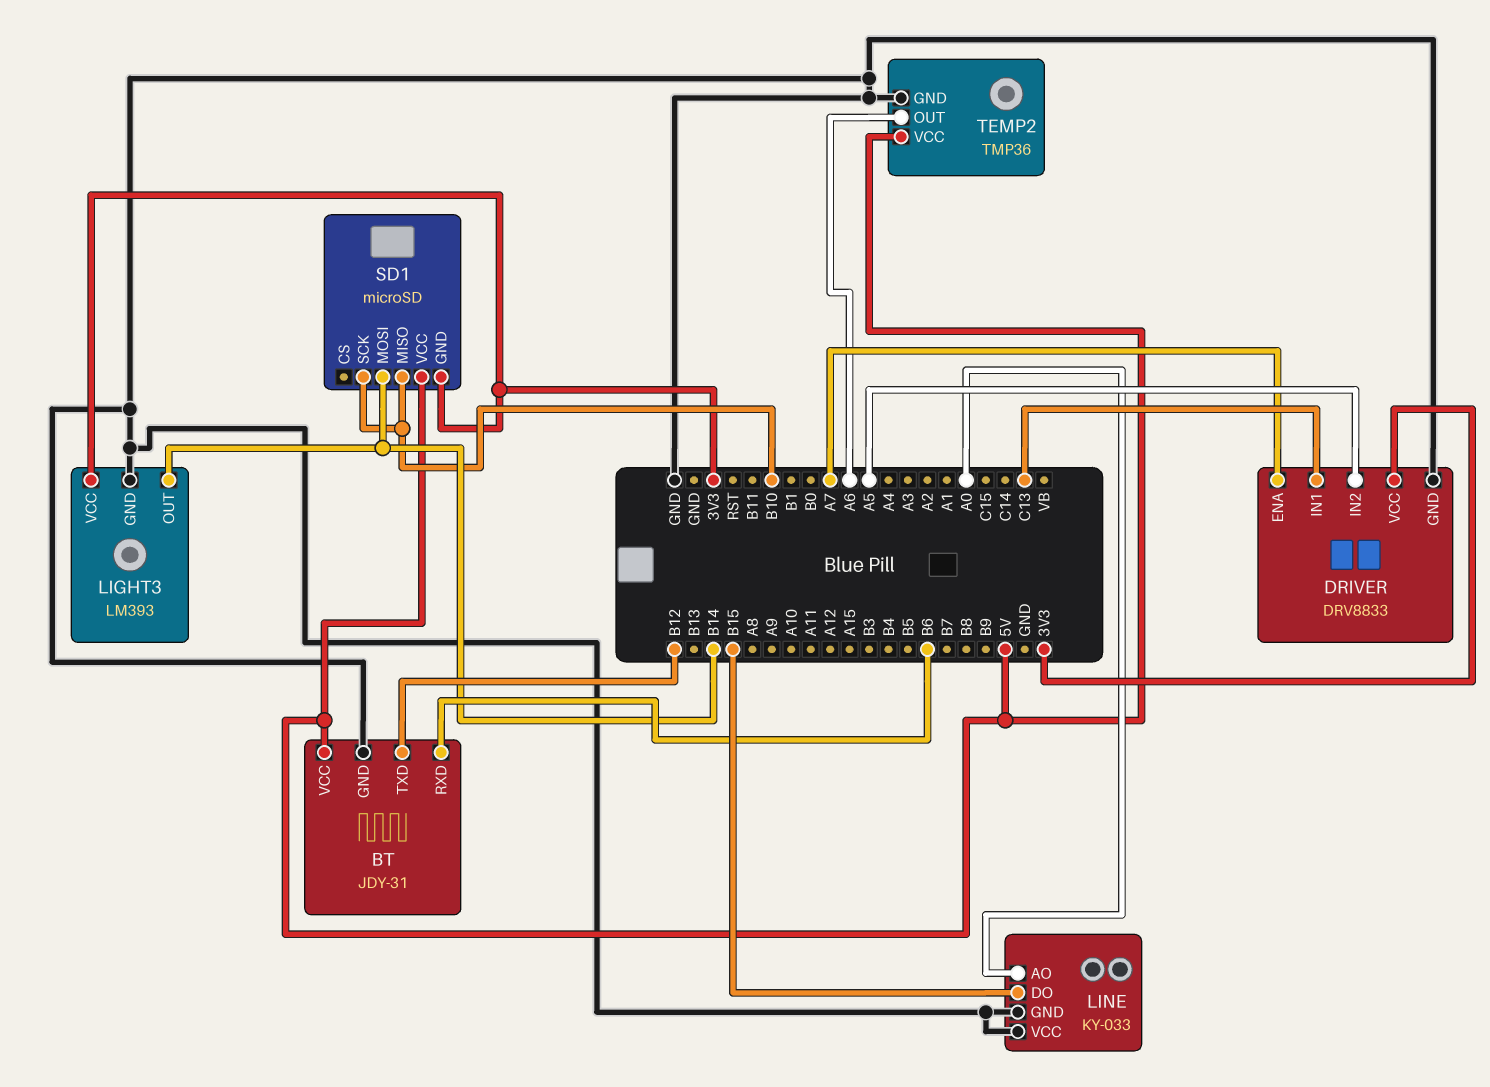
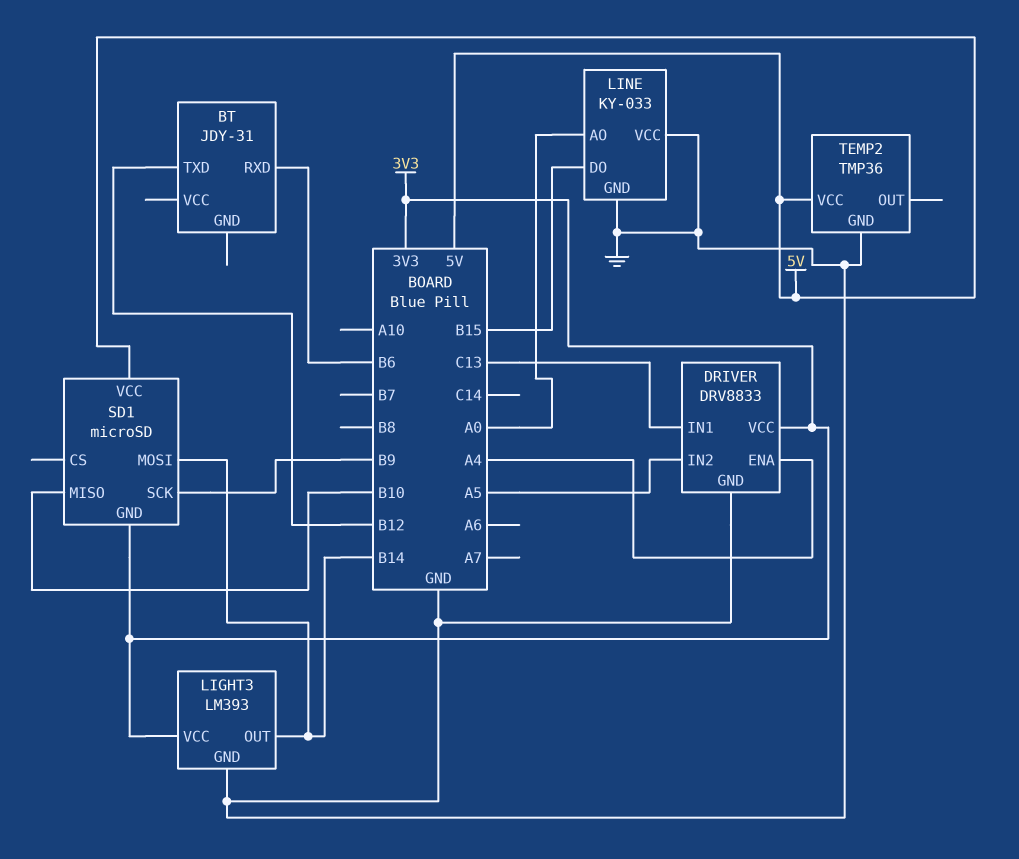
BT pin GND: GND -> none
BT pin VCC: 5V -> none
DRIVER pin ENA: A7 -> A4
SD1 pin SCK: B10 -> B9
TEMP2 pin OUT: A6 -> none

